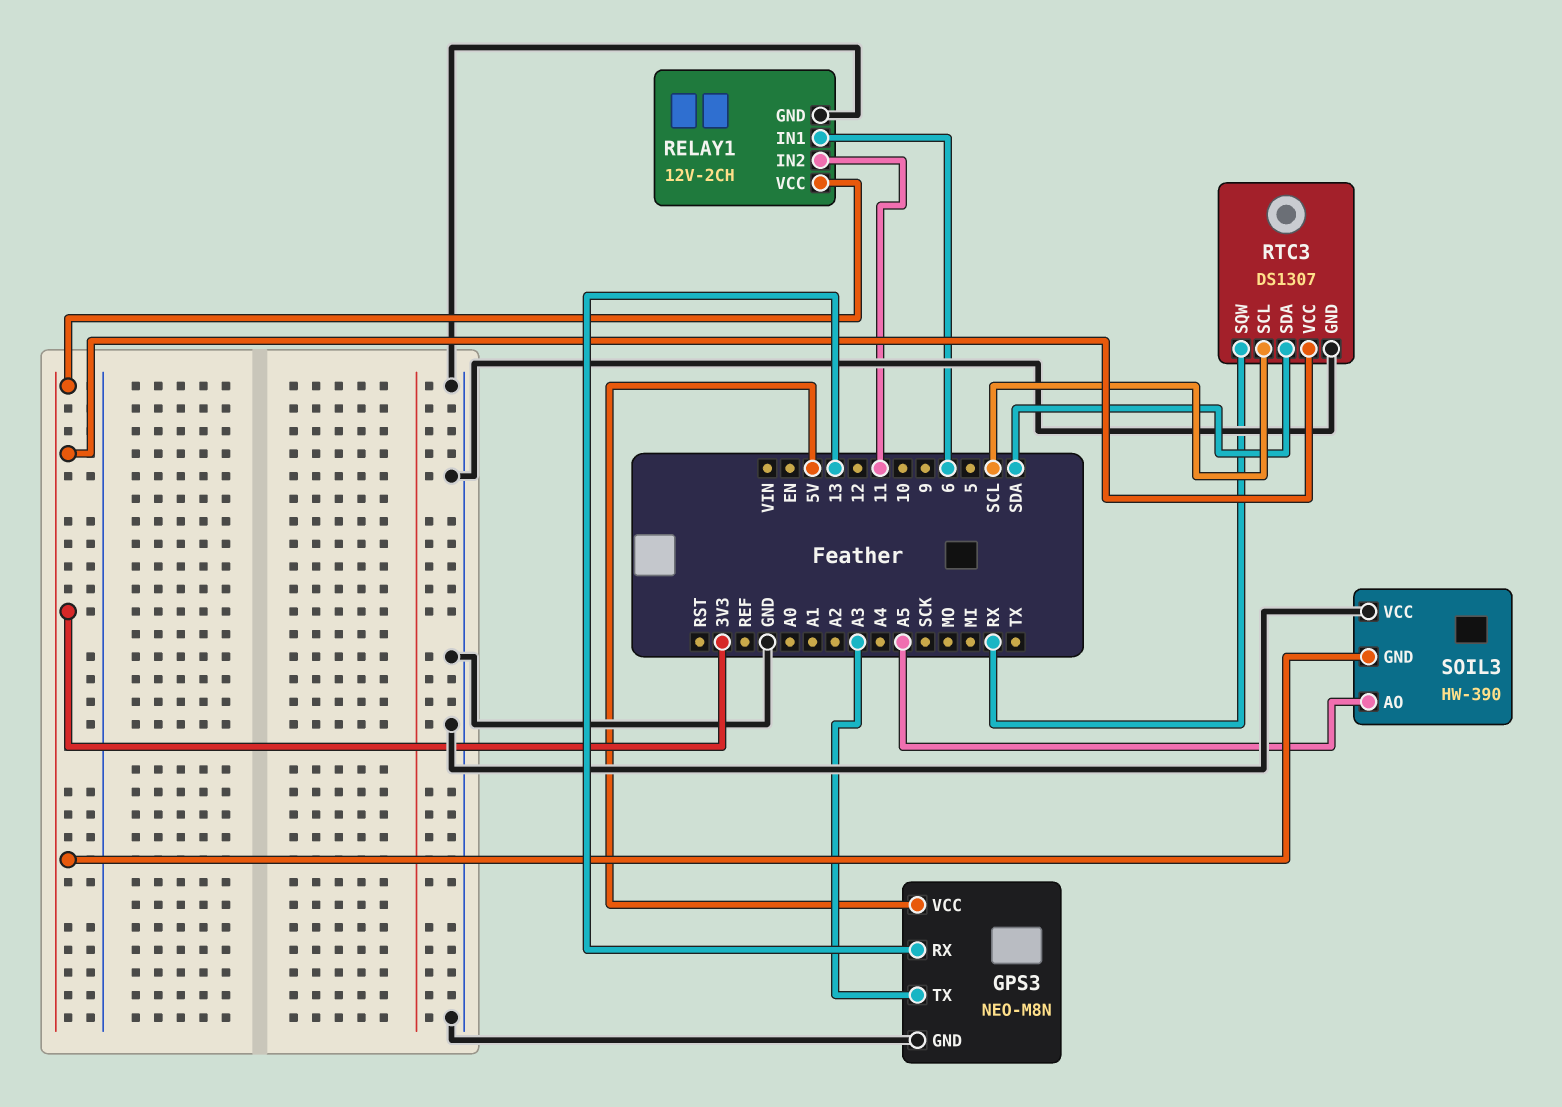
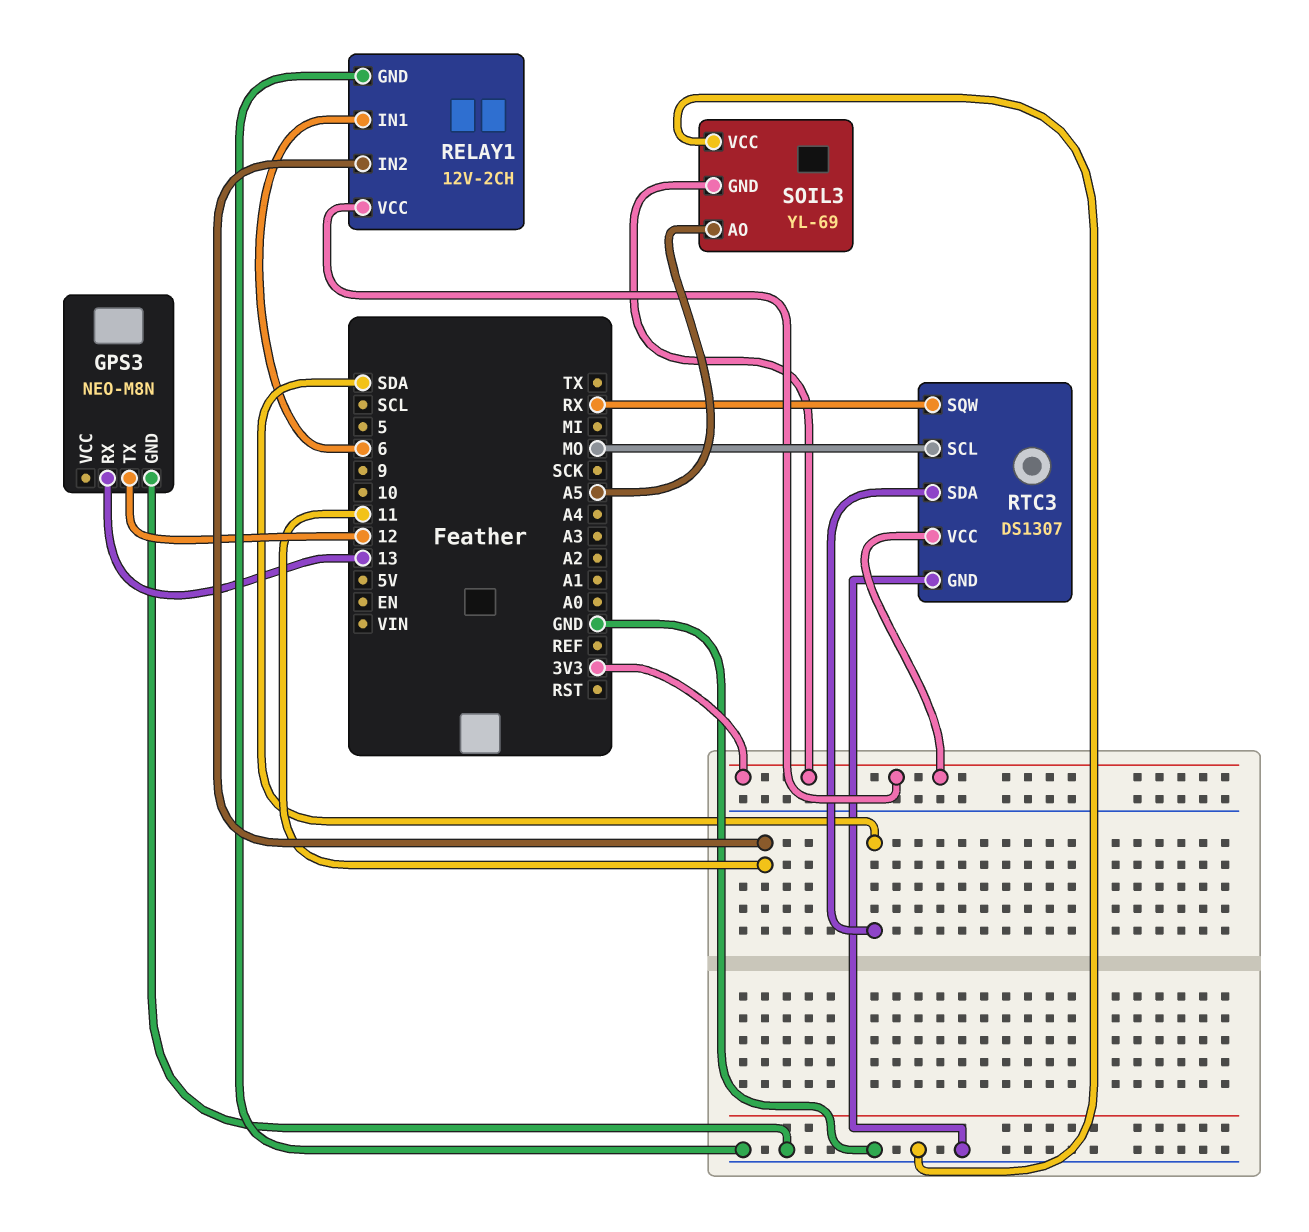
GPS3 pin TX: A3 -> 12
GPS3 pin VCC: 5V -> none
RTC3 pin SCL: SCL -> MO
SOIL3: HW-390 -> YL-69

